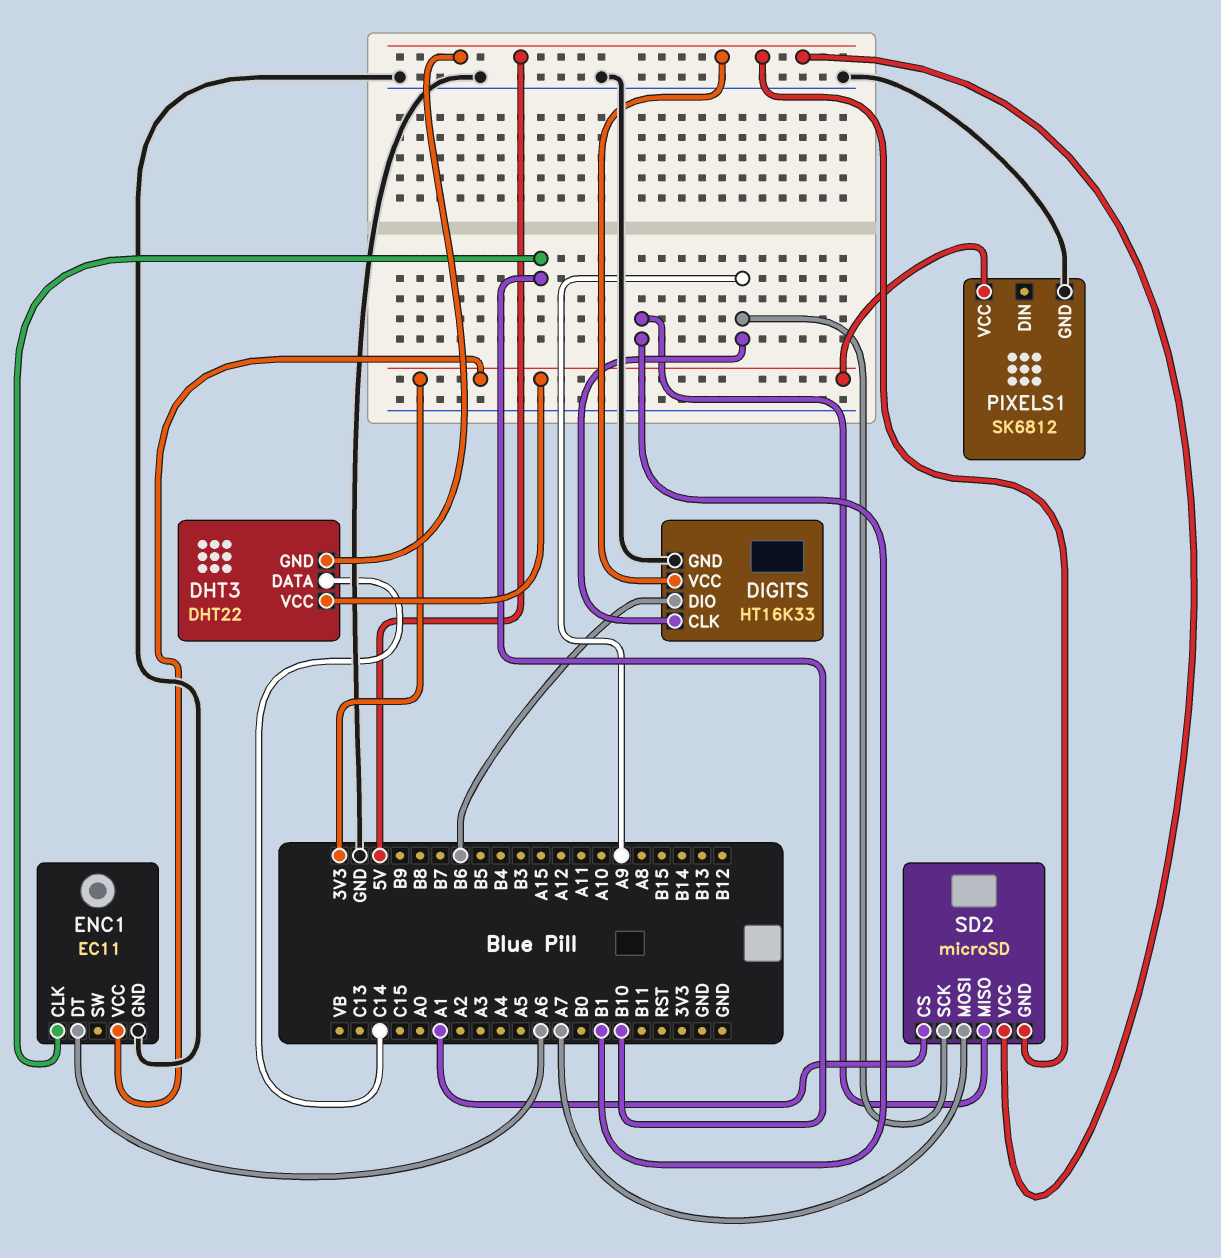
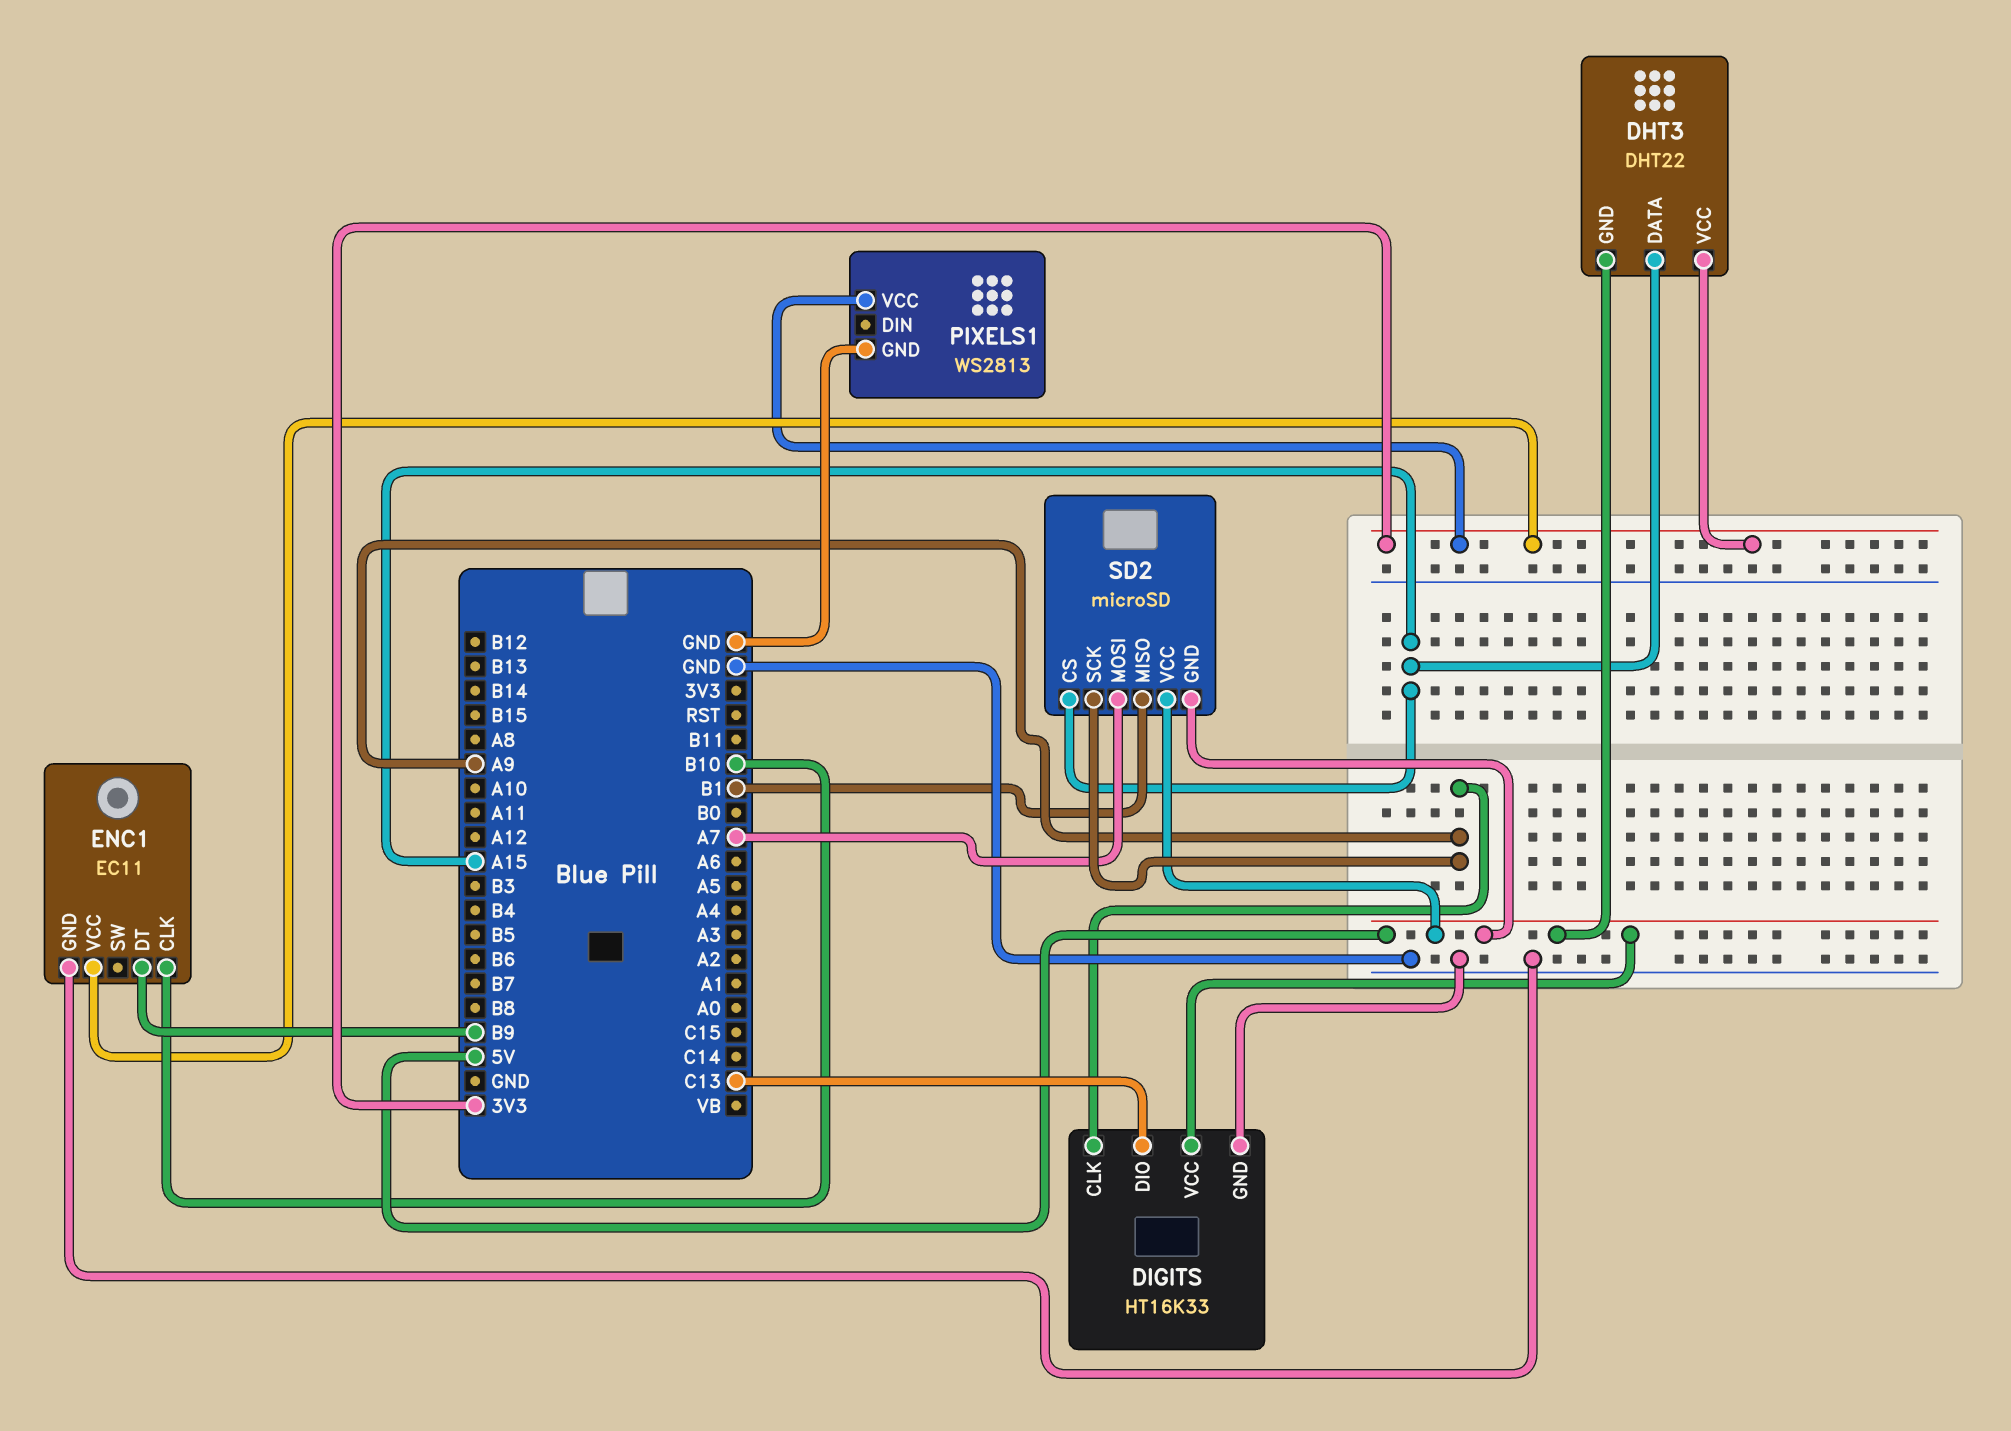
DHT3 pin DATA: C14 -> A15
DIGITS pin DIO: B6 -> C13
ENC1 pin DT: A6 -> B9
PIXELS1: SK6812 -> WS2813
SD2 pin CS: A1 -> A15

